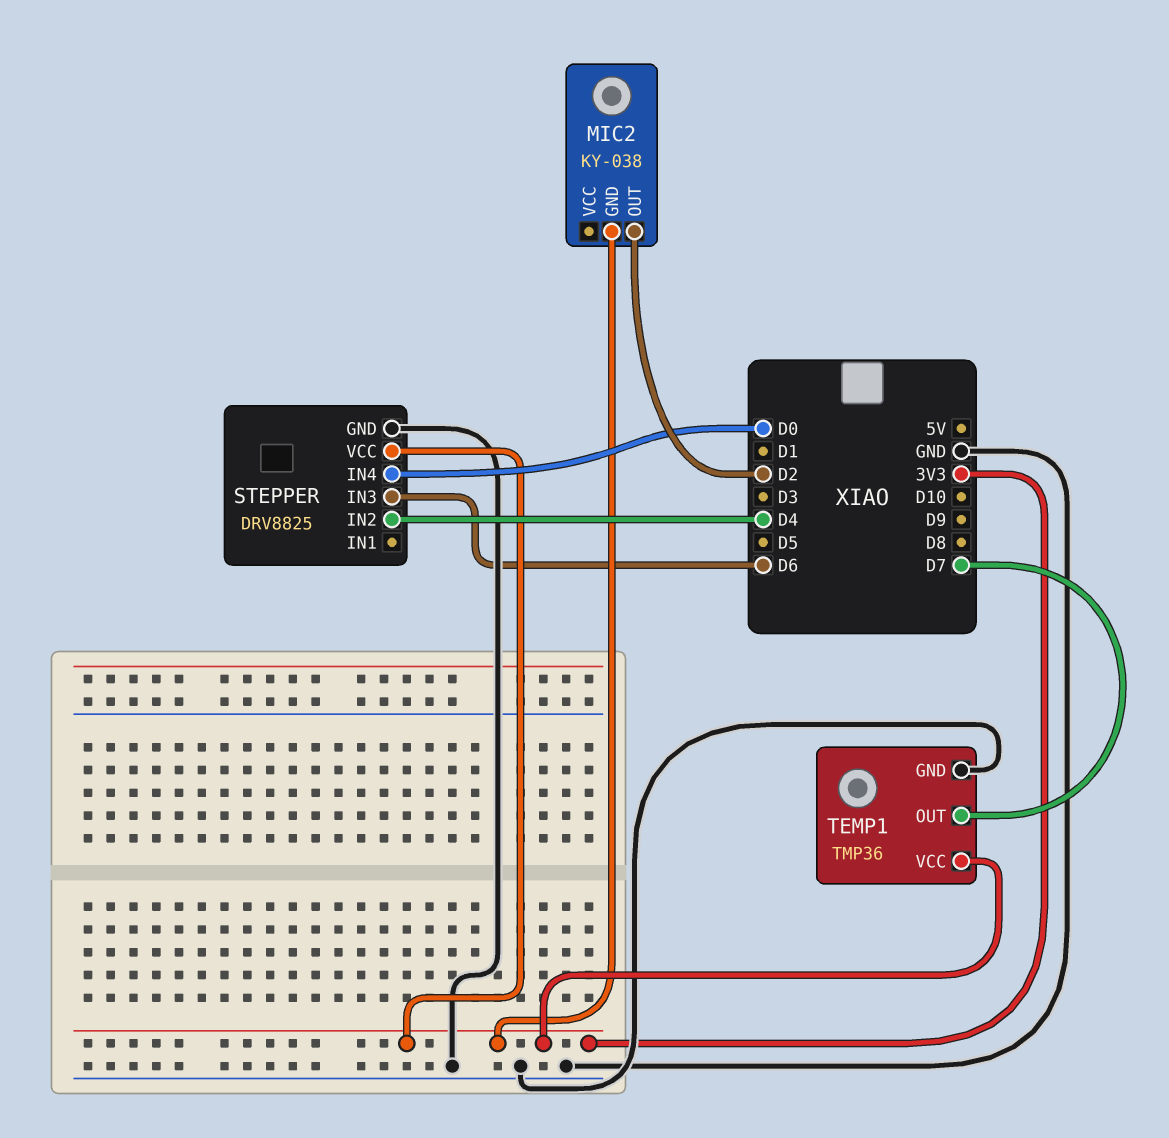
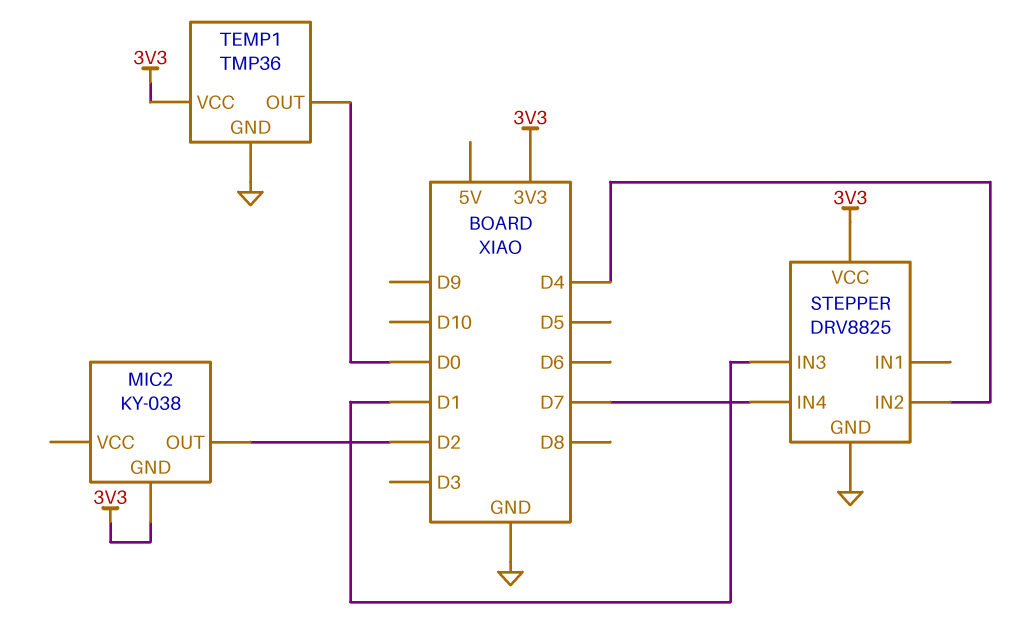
STEPPER pin IN3: D6 -> D1
STEPPER pin IN4: D0 -> D7
TEMP1 pin OUT: D7 -> D0

